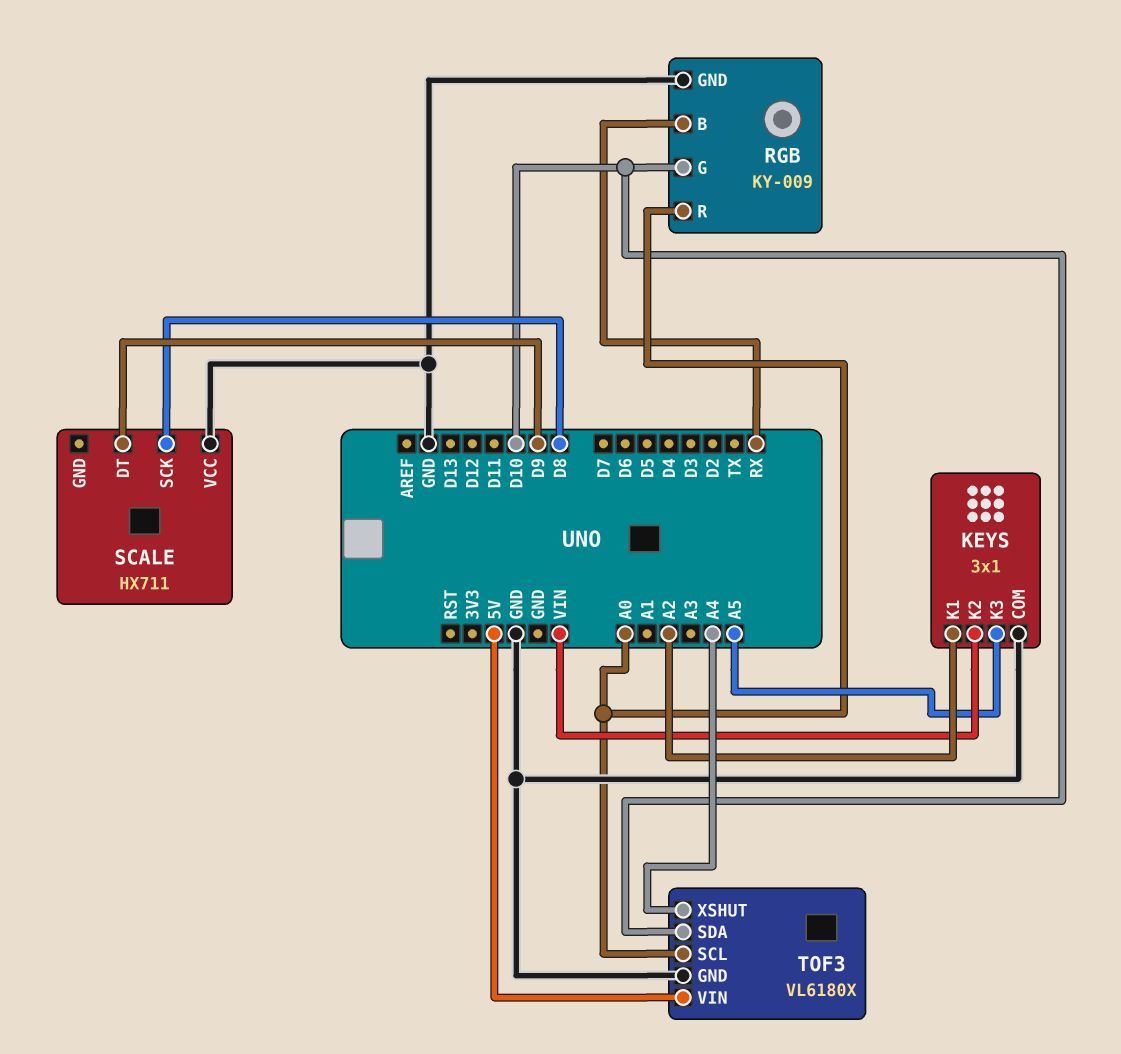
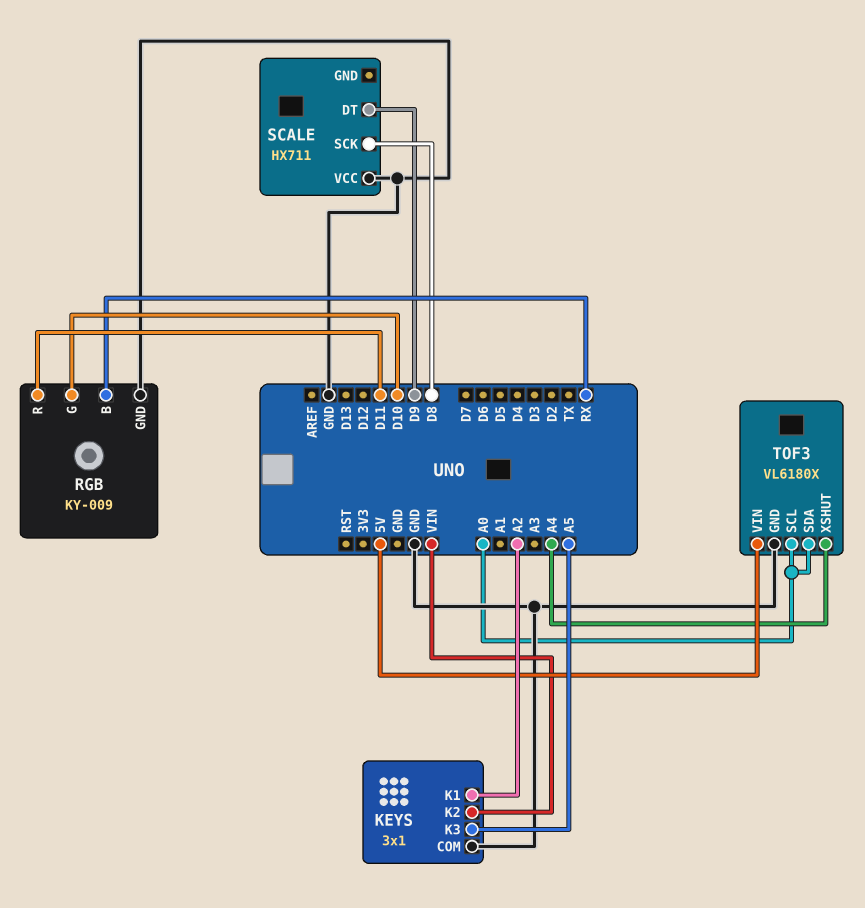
RGB pin R: A0 -> D11
TOF3 pin SDA: D10 -> A0

